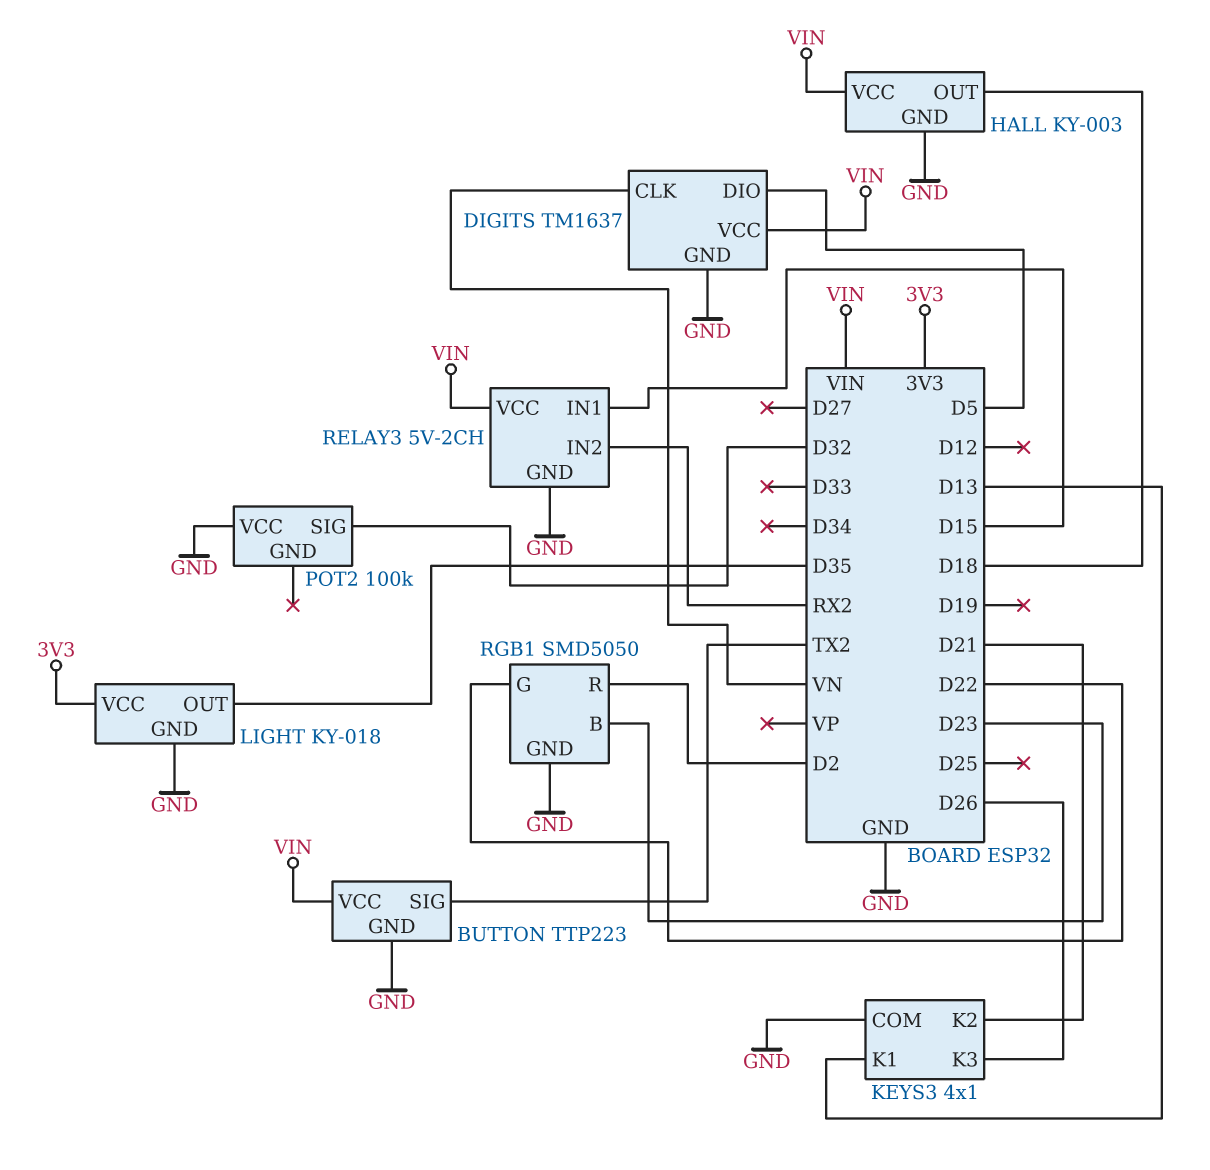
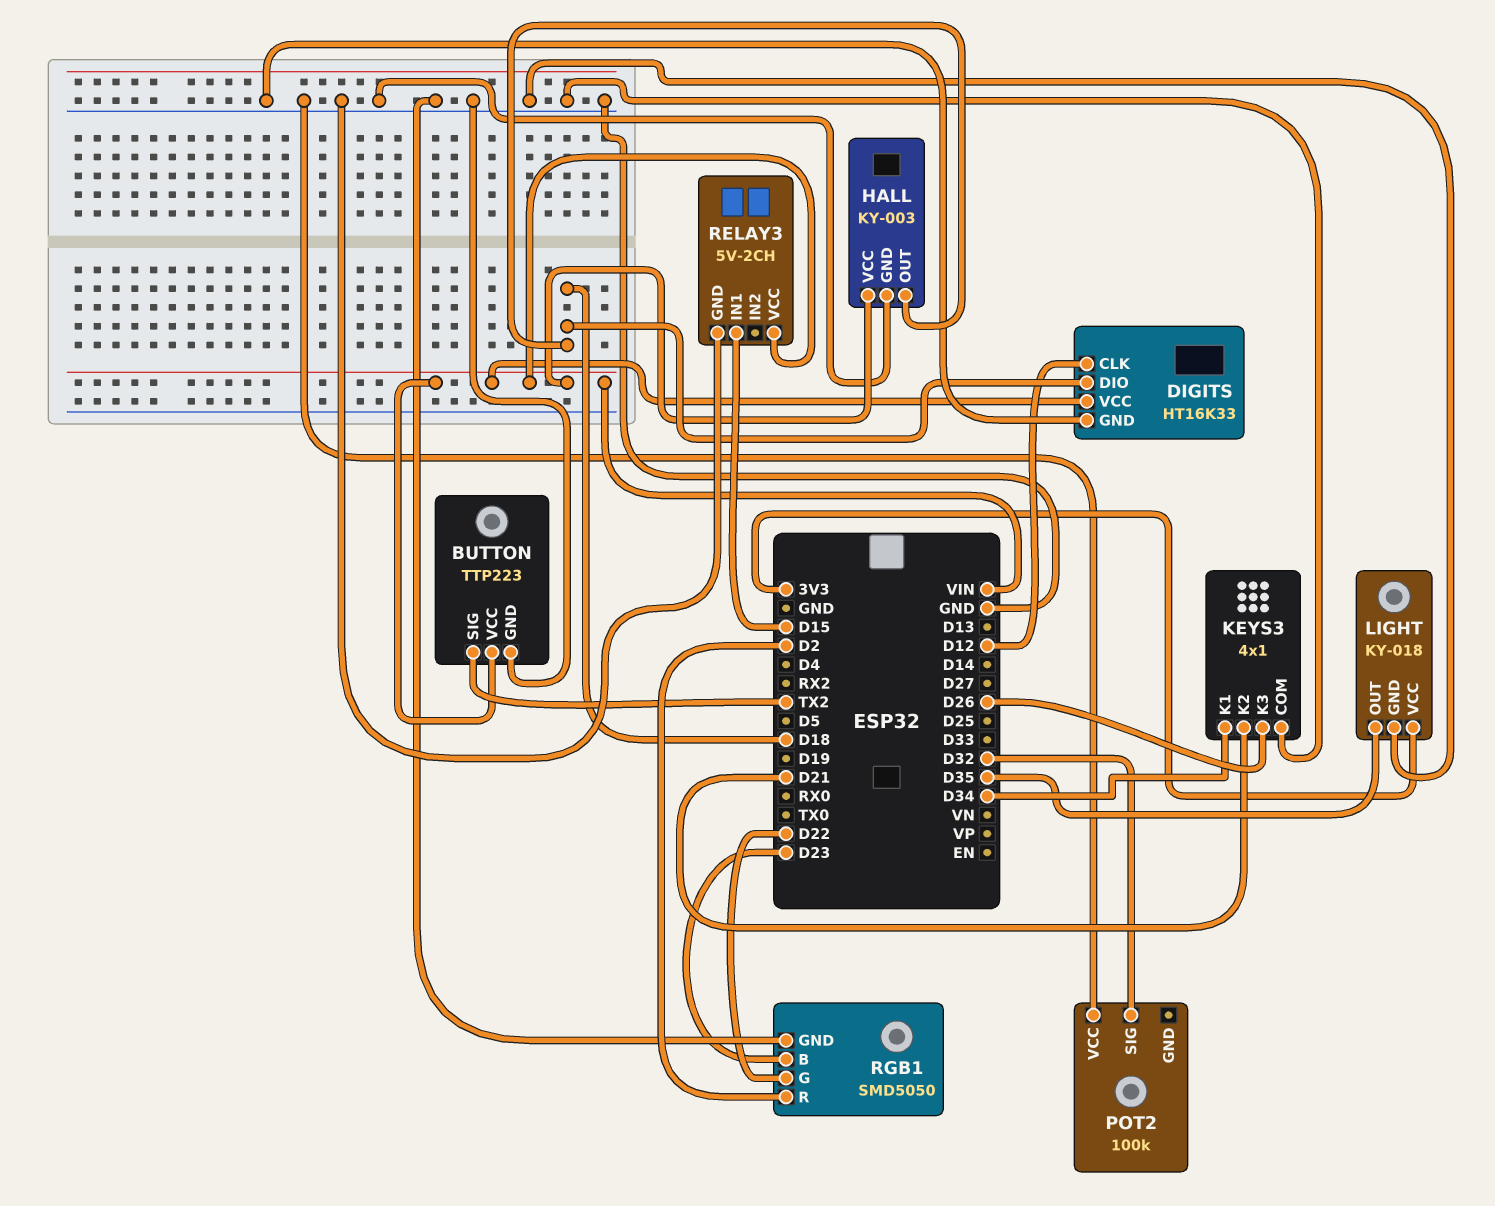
DIGITS: TM1637 -> HT16K33
DIGITS pin CLK: VN -> D12
DIGITS pin DIO: D5 -> D18
KEYS3 pin K1: D13 -> D34
RELAY3 pin IN2: RX2 -> none

